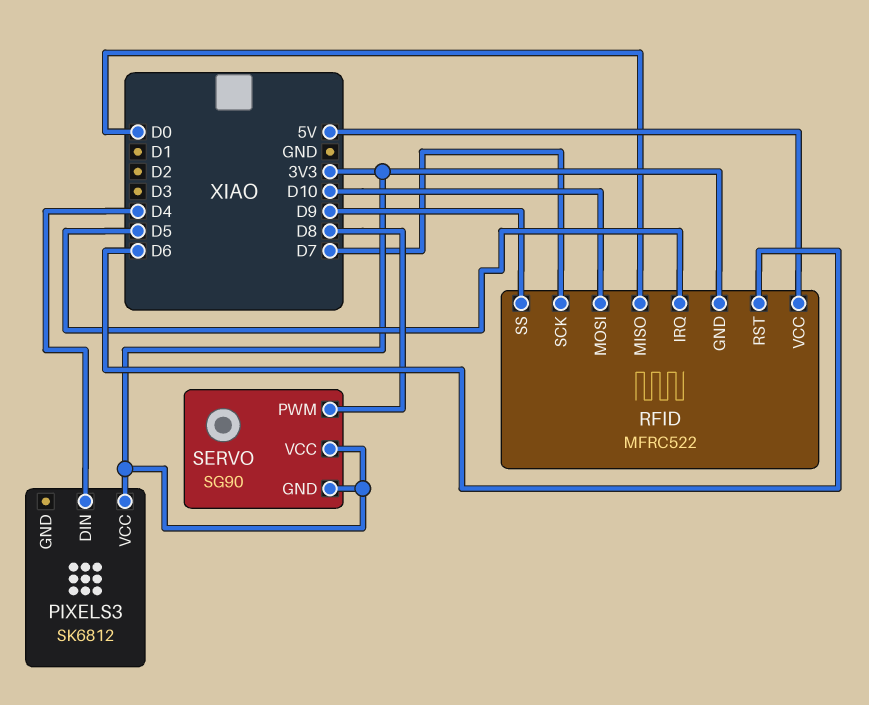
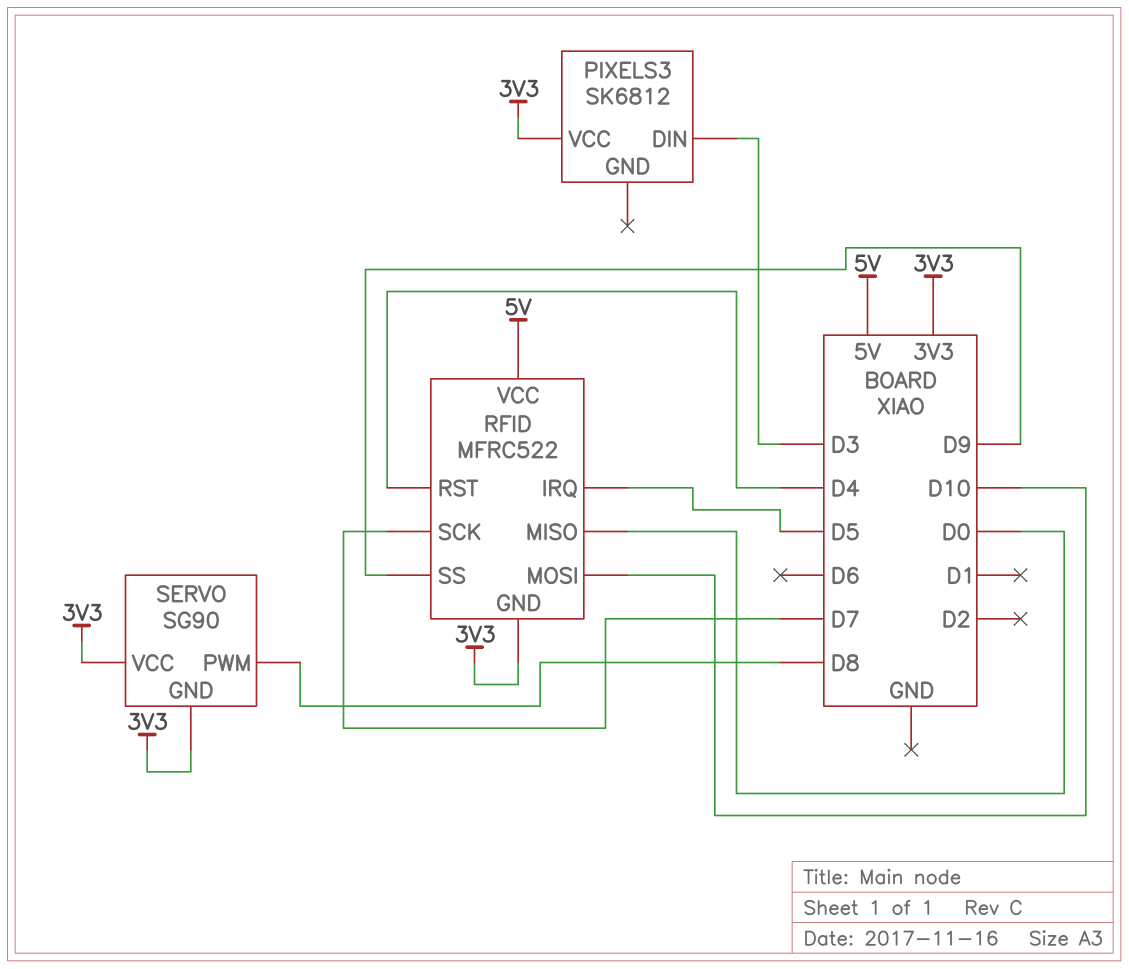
PIXELS3 pin DIN: D4 -> D3
RFID pin RST: D6 -> D4

